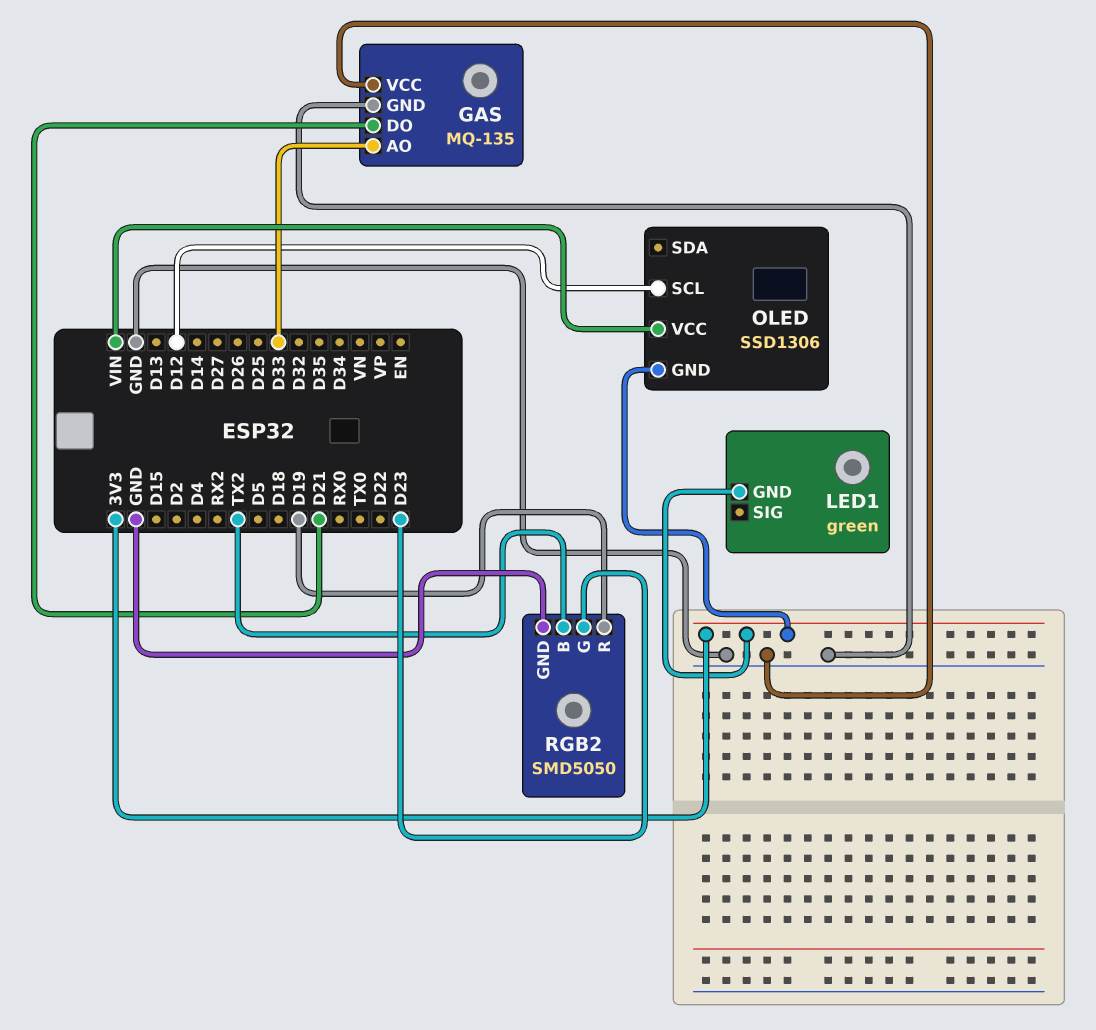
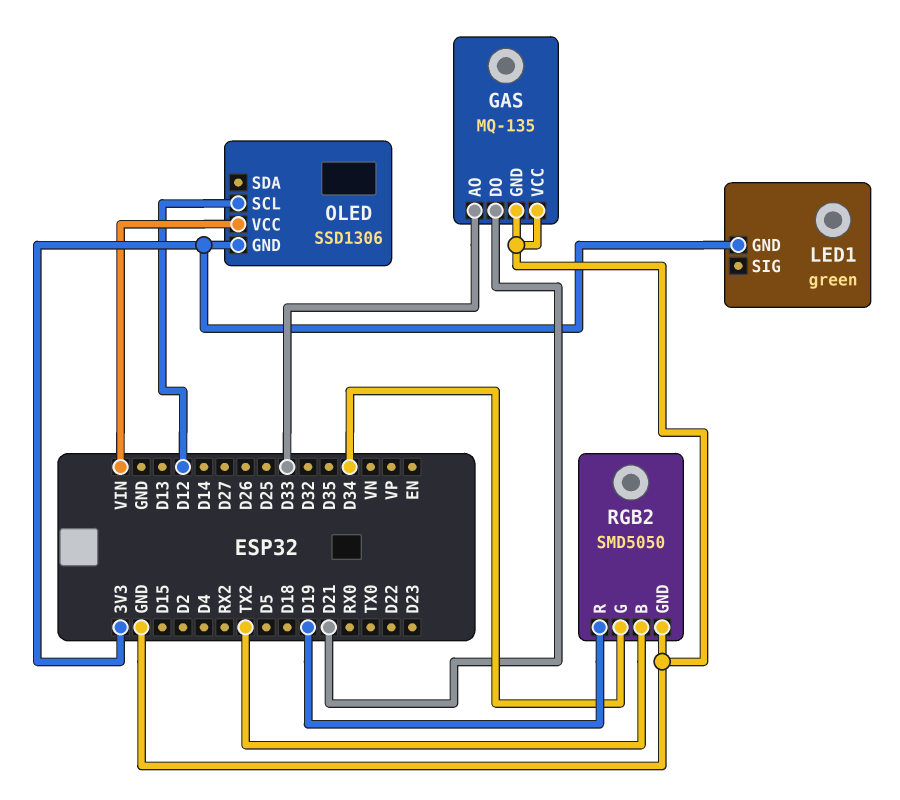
RGB2 pin G: D23 -> D34

